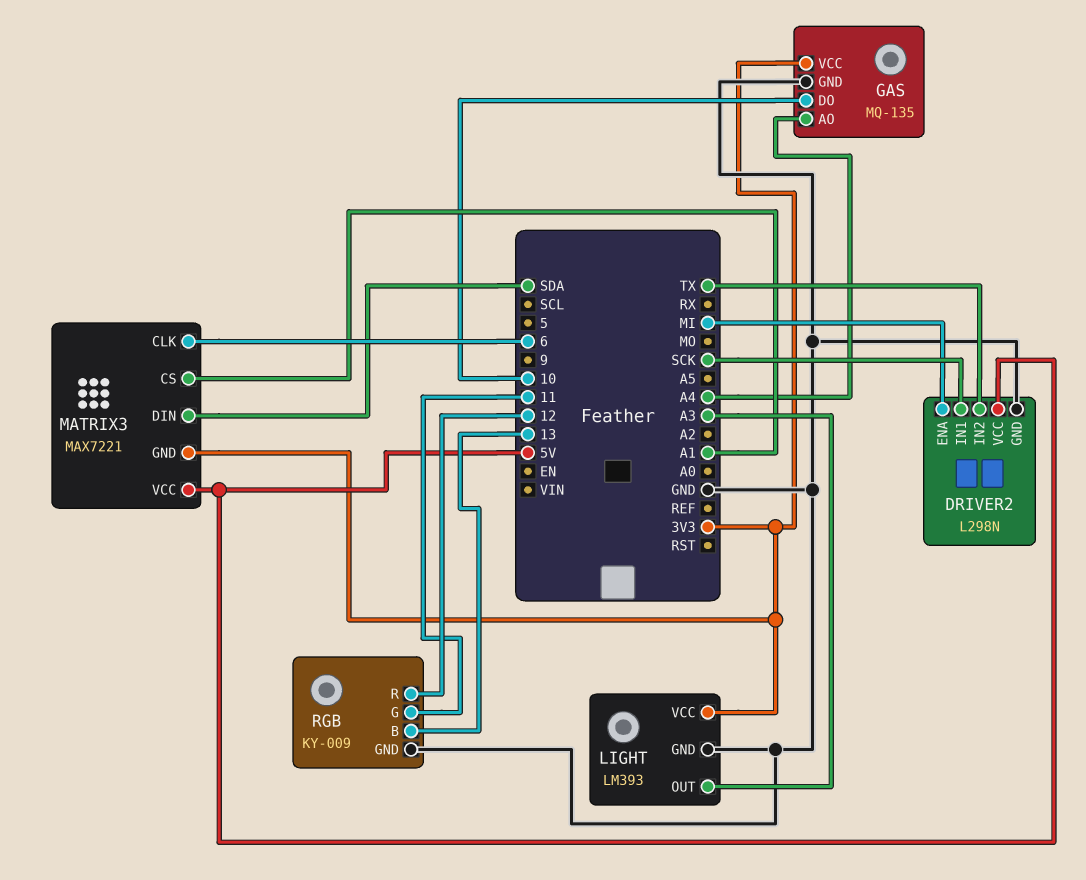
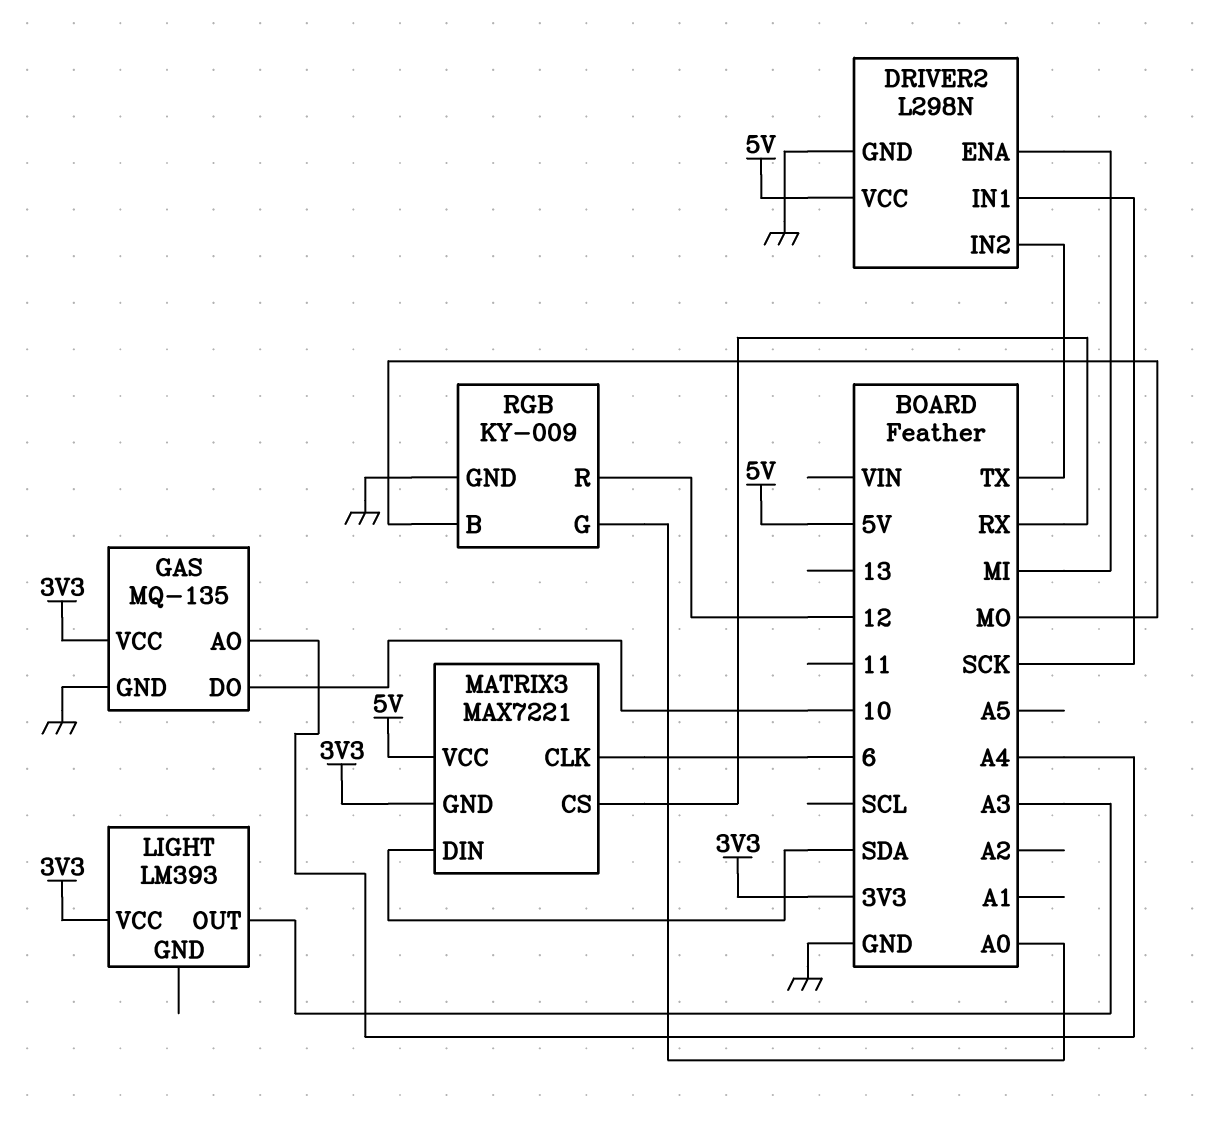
LIGHT pin GND: GND -> none
MATRIX3 pin CS: A1 -> RX
RGB pin B: 13 -> MO
RGB pin G: 11 -> A0

